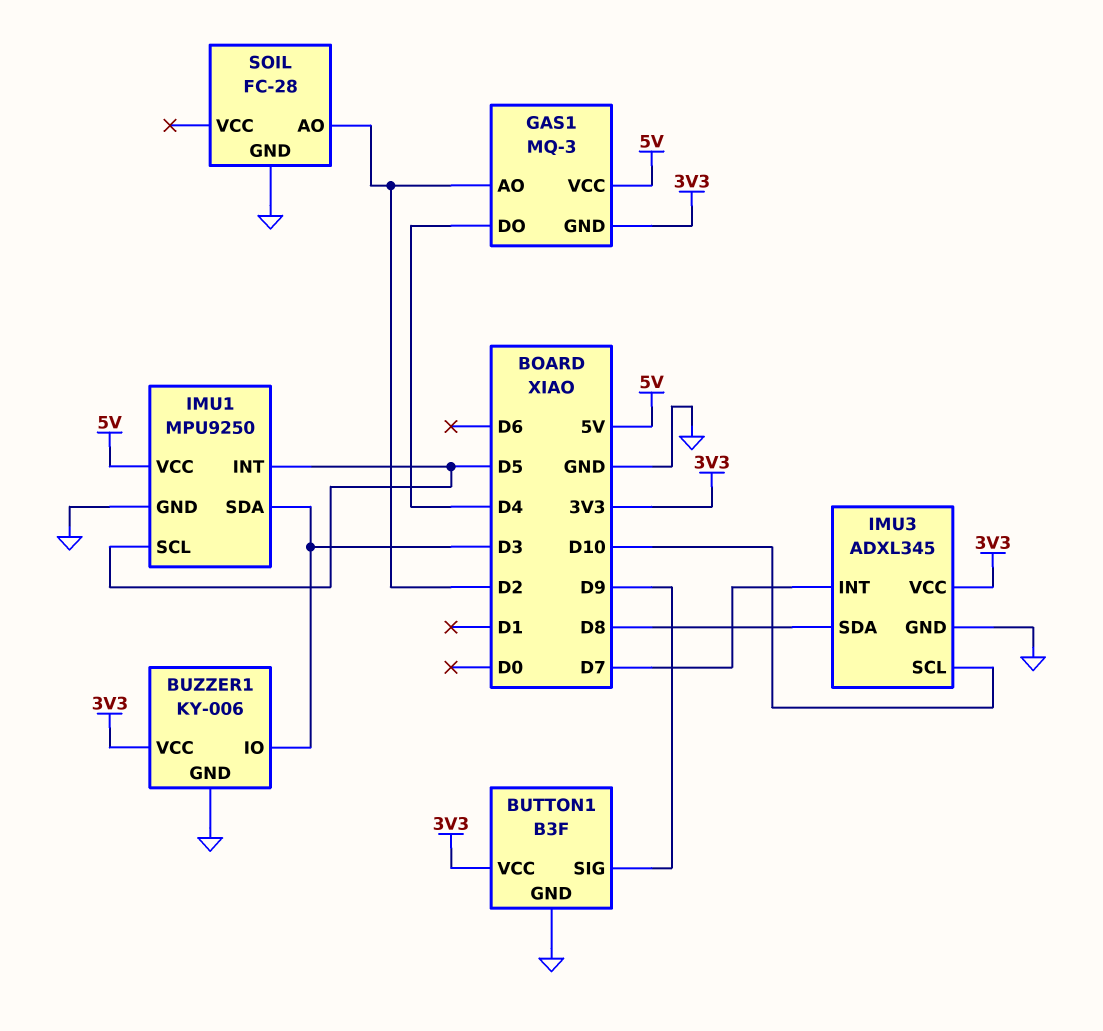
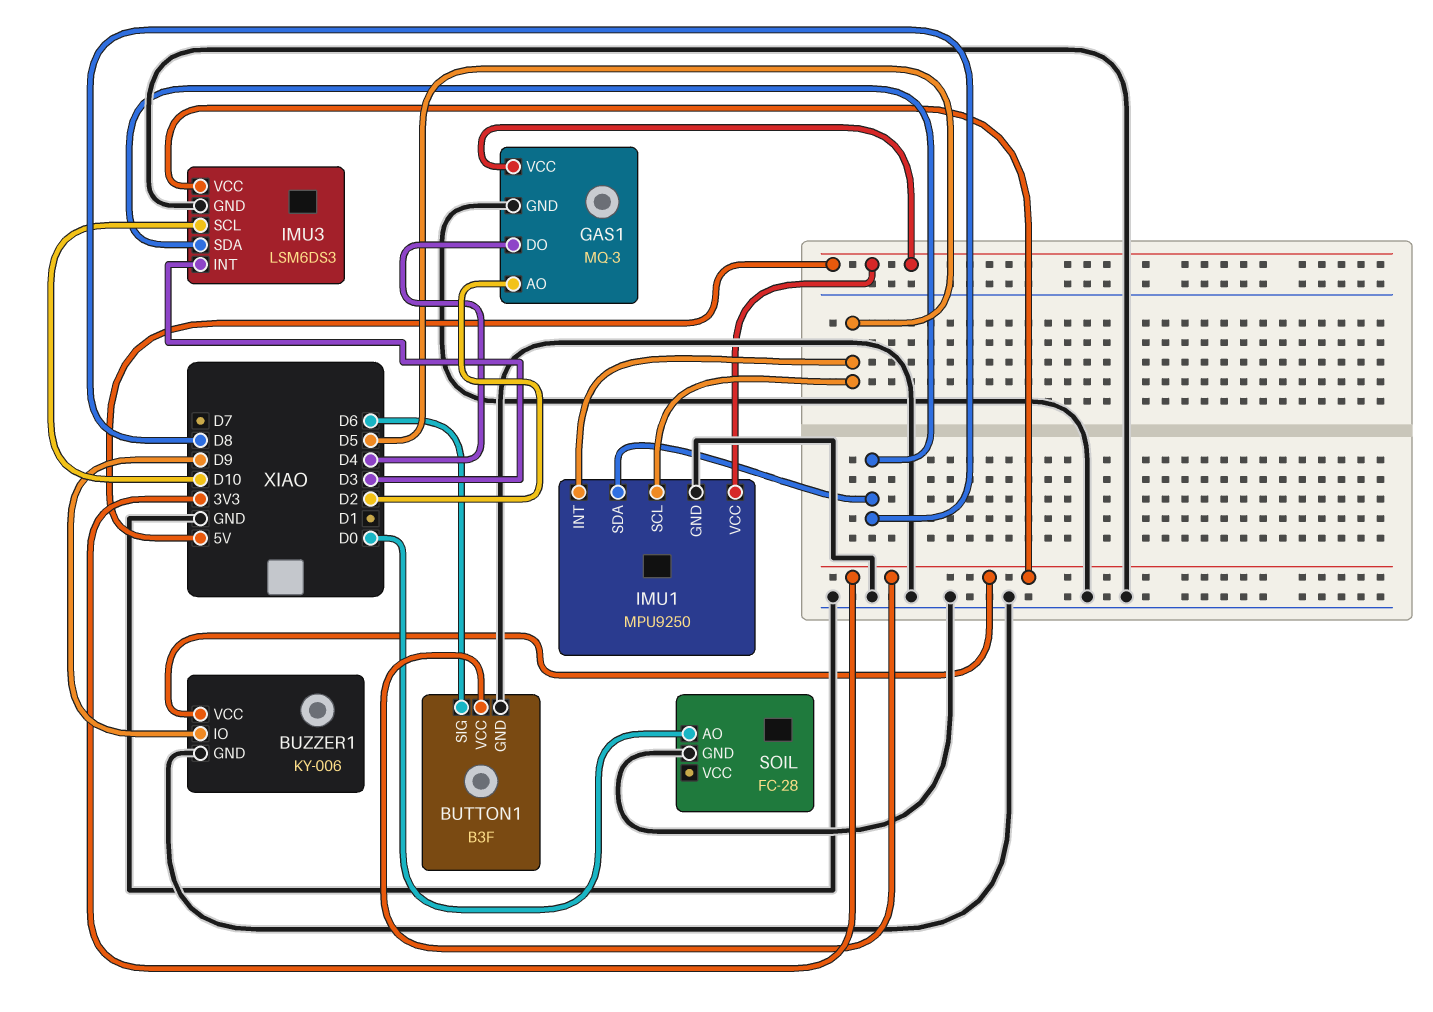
BUTTON1 pin SIG: D9 -> D6
BUZZER1 pin IO: D3 -> D9
GAS1 pin GND: 3V3 -> GND
IMU1 pin SDA: D3 -> D8
IMU3: ADXL345 -> LSM6DS3
IMU3 pin INT: D7 -> D3
SOIL pin AO: D2 -> D0

